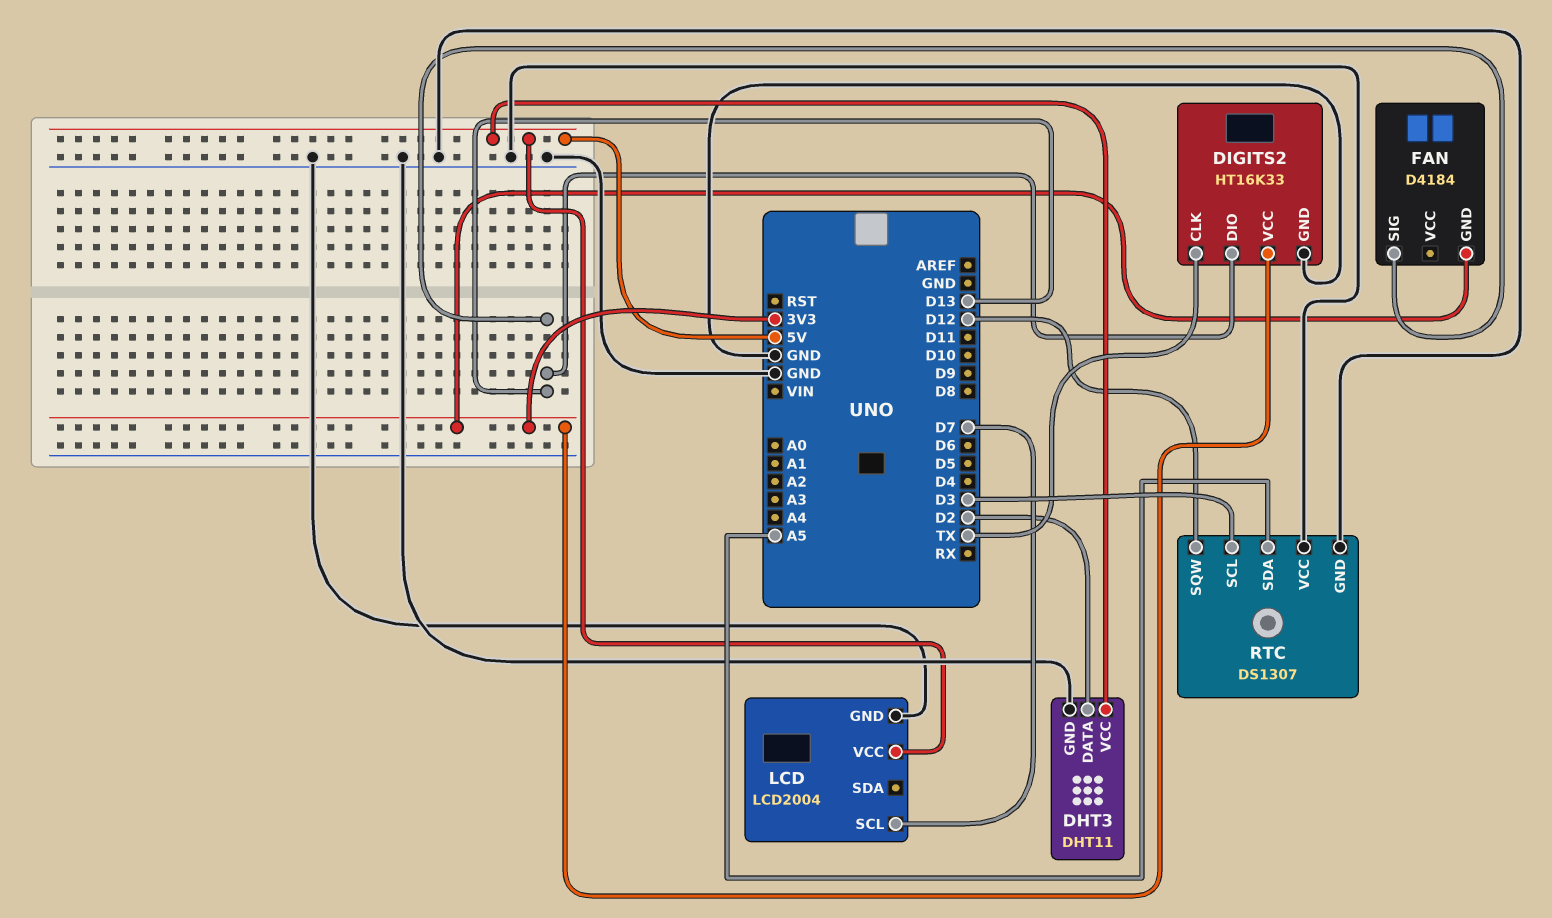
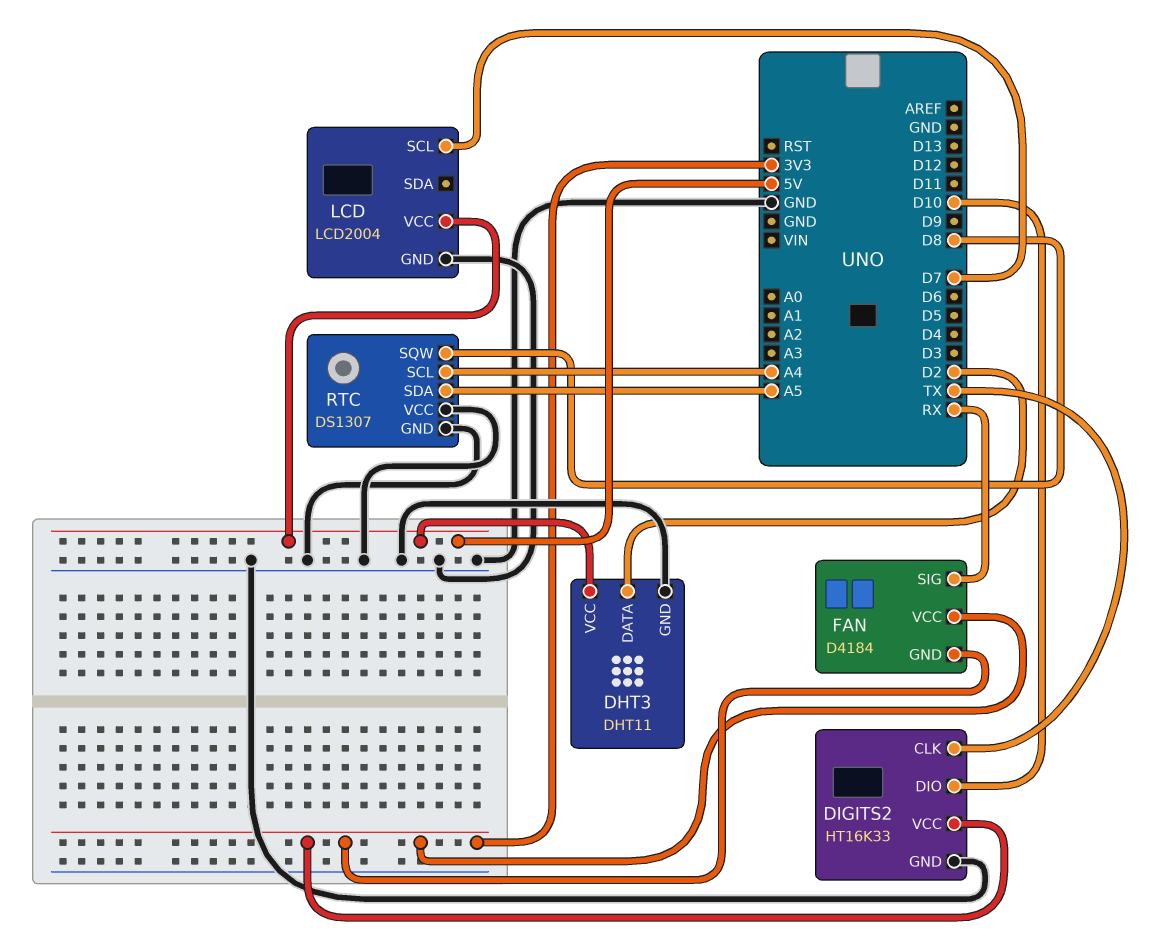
DIGITS2 pin DIO: D13 -> D10
FAN pin SIG: D13 -> RX
FAN pin VCC: none -> 3V3
RTC pin SCL: D3 -> A4
RTC pin SQW: D12 -> D8

